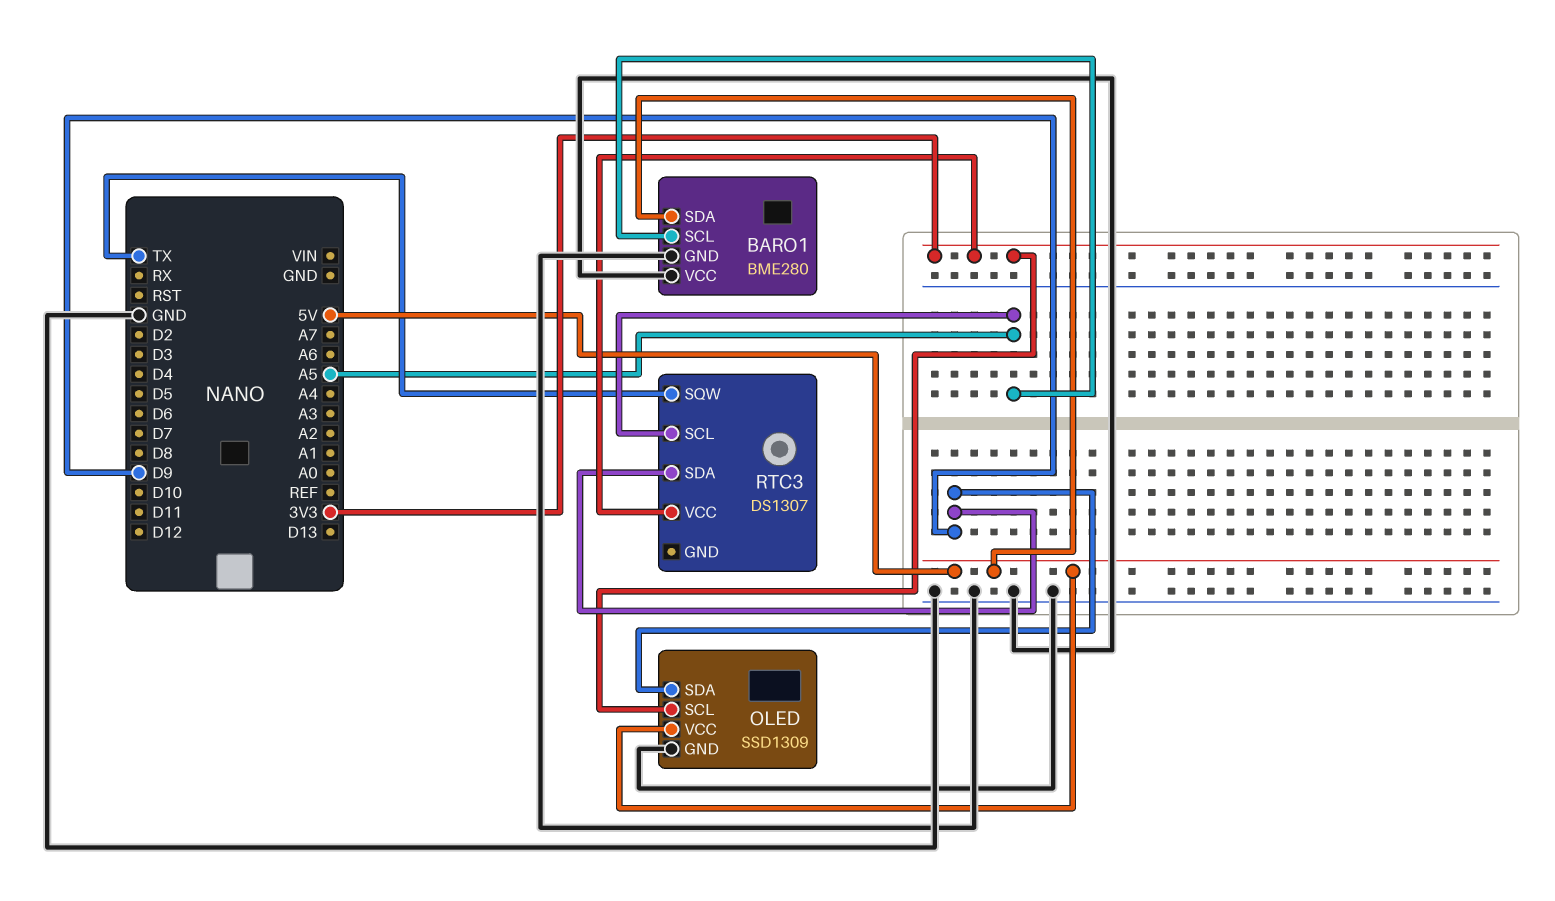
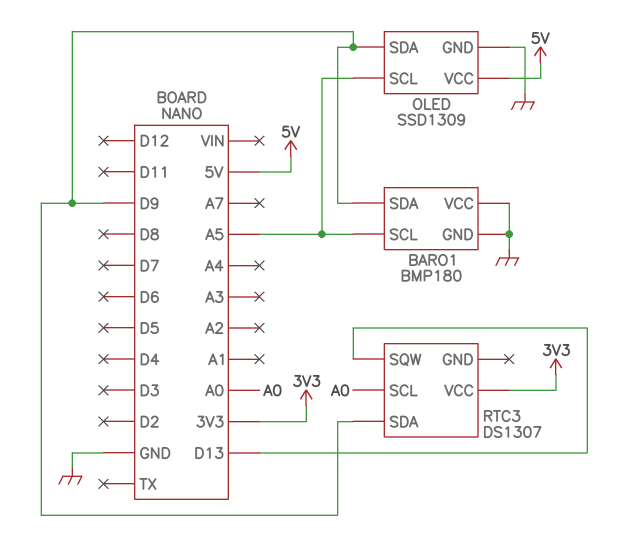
BARO1: BME280 -> BMP180
BARO1 pin SDA: 5V -> D9
OLED pin SCL: 3V3 -> A5
RTC3 pin SCL: A5 -> A0
RTC3 pin SQW: TX -> D13

